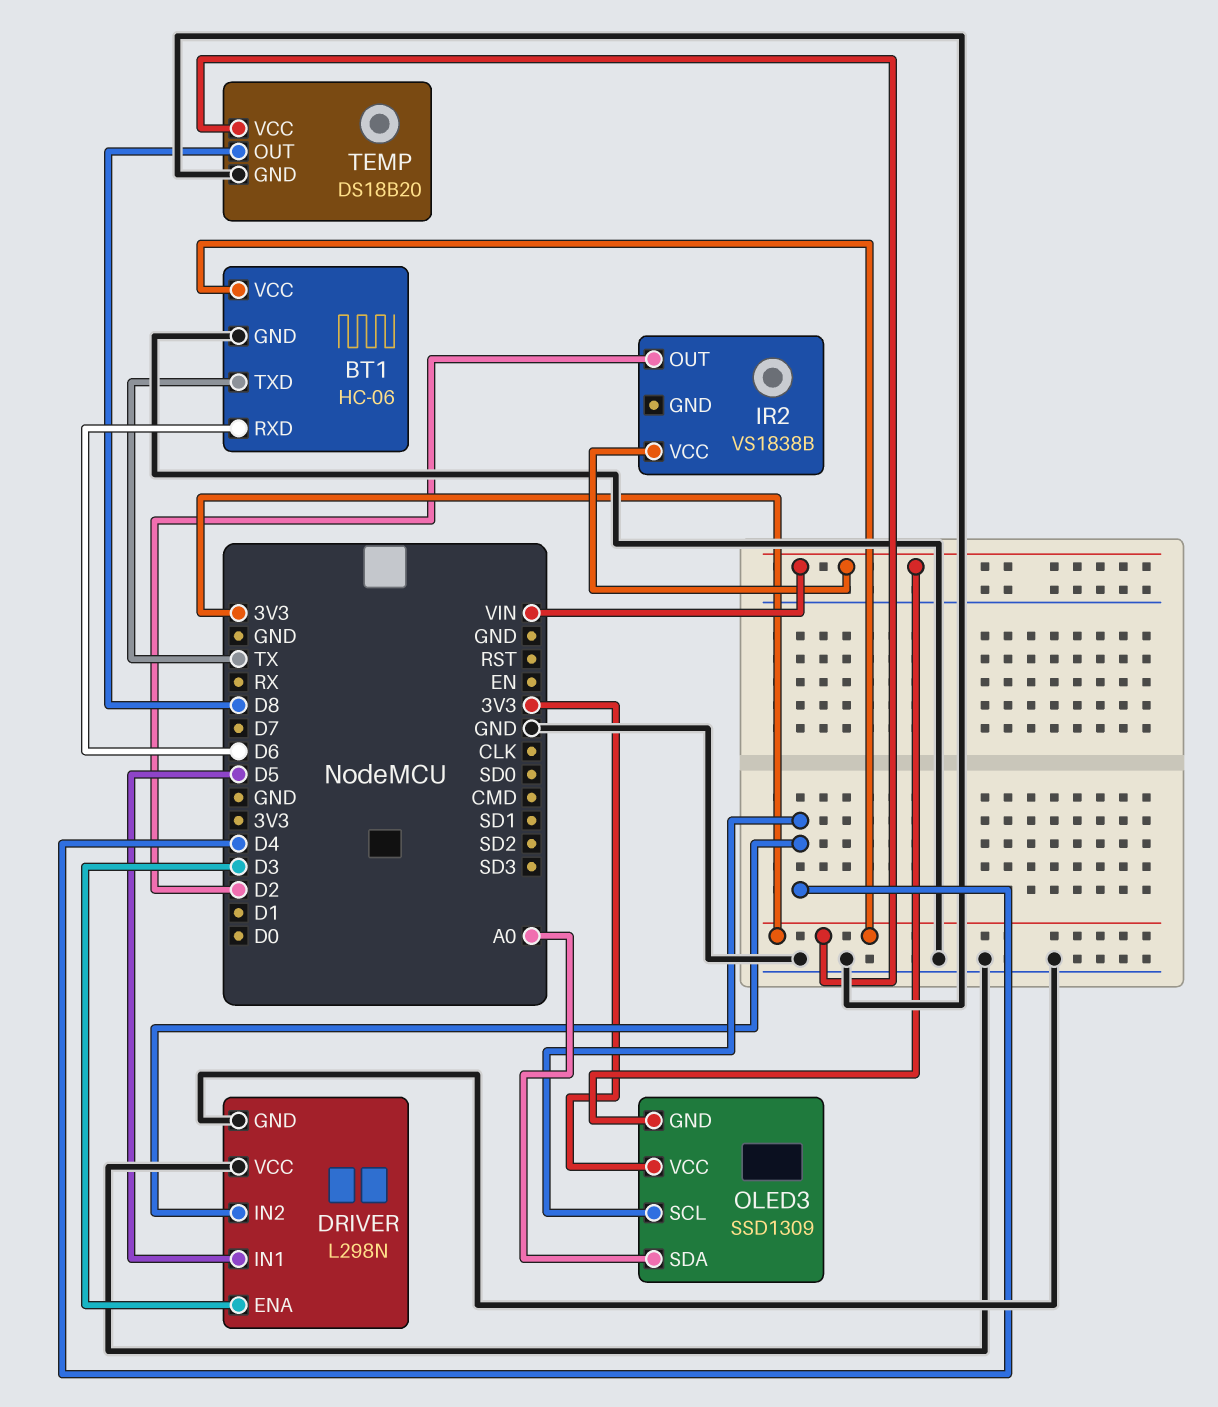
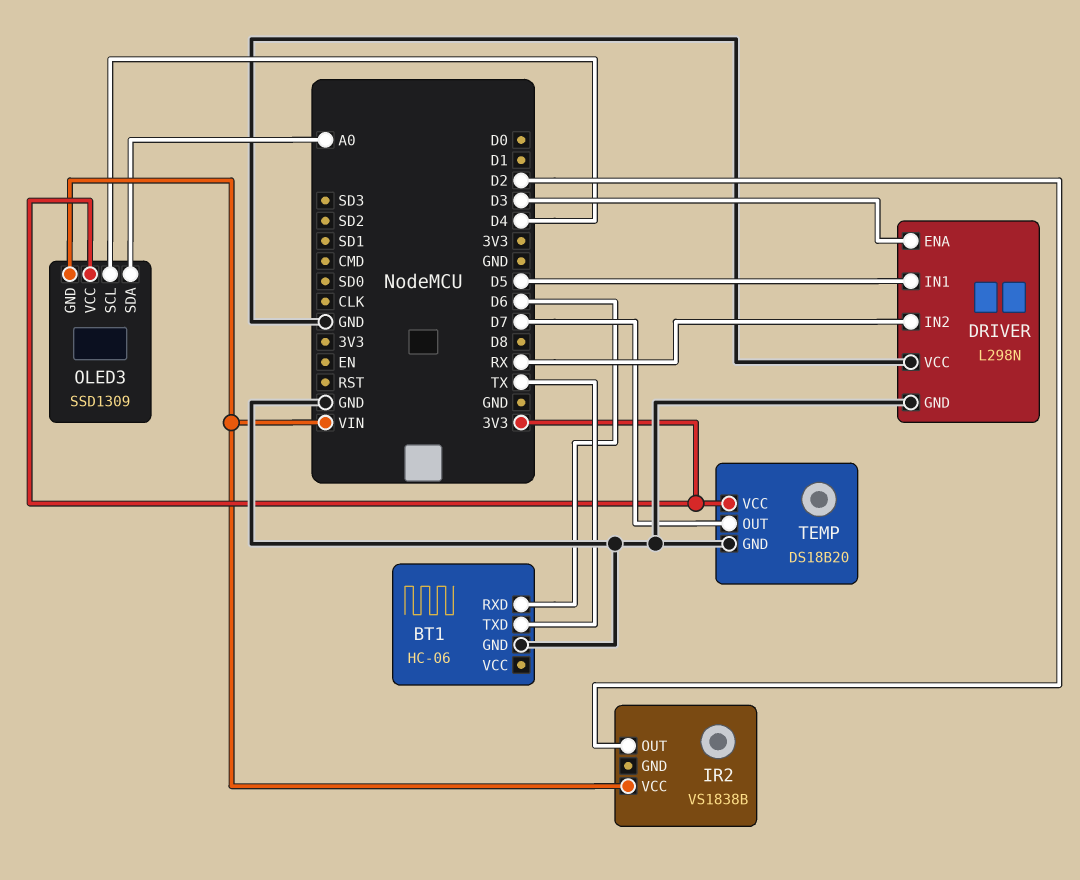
BT1 pin VCC: 3V3 -> none
DRIVER pin IN2: D4 -> RX
TEMP pin OUT: D8 -> D7

